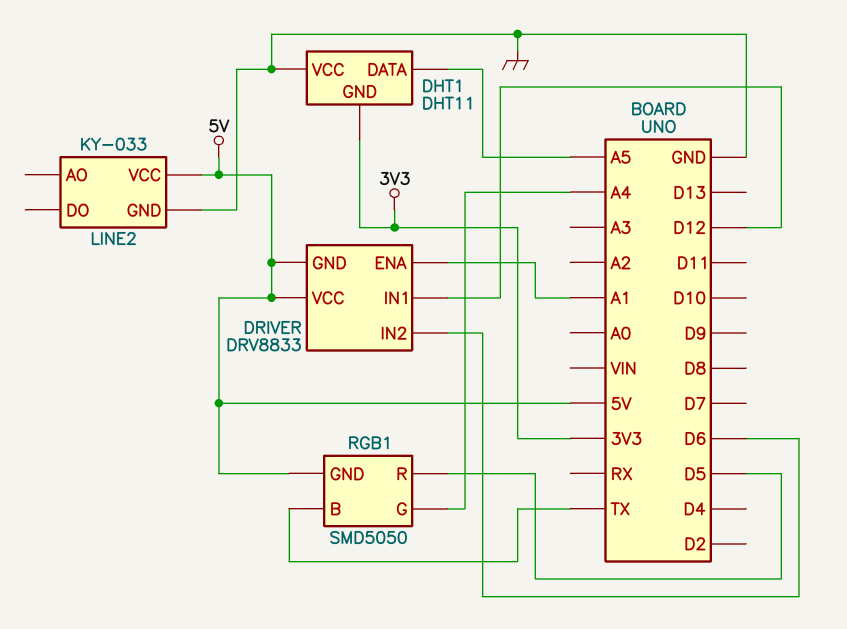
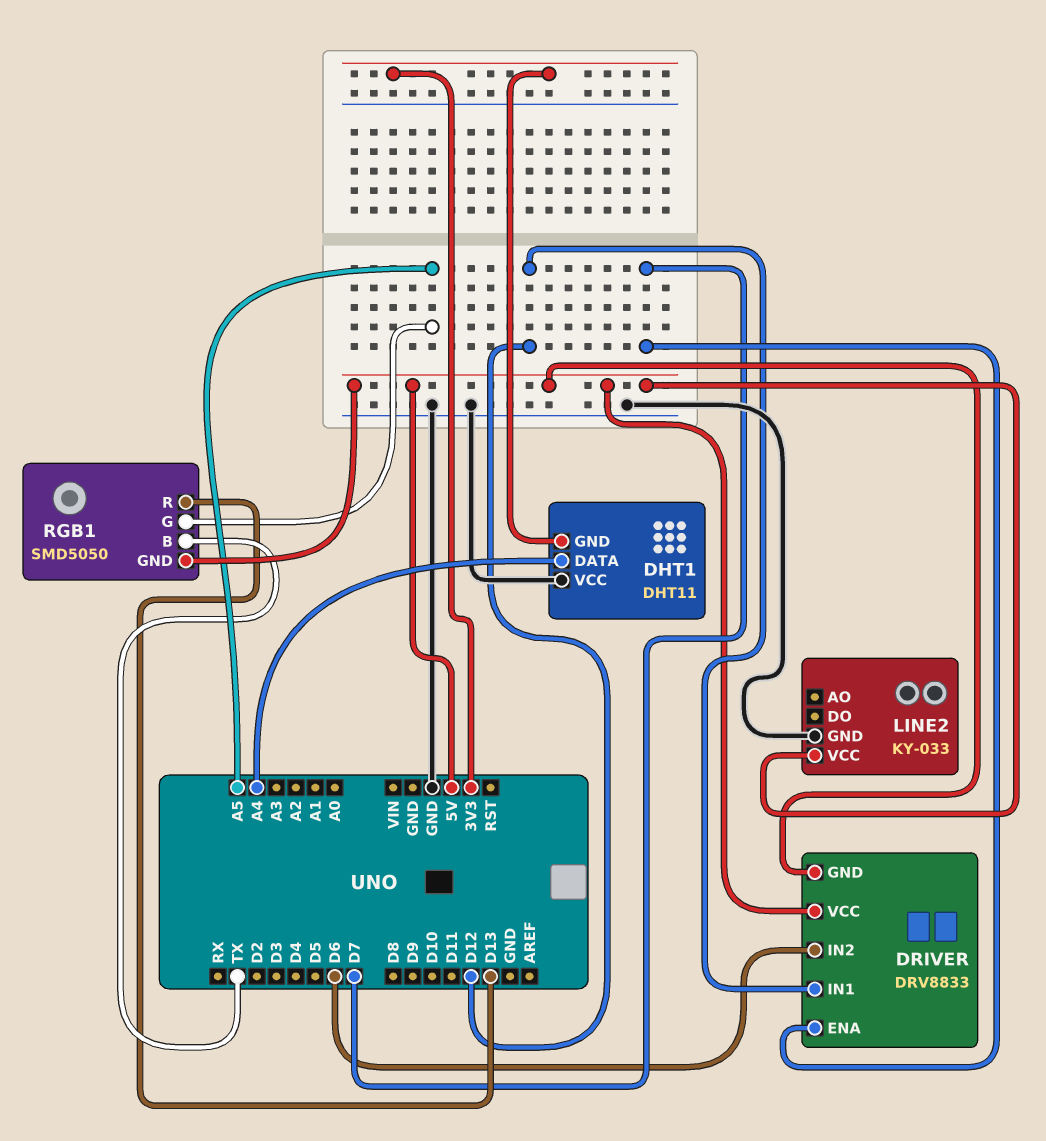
DHT1 pin DATA: A5 -> A4
DRIVER pin ENA: A1 -> D7
RGB1 pin G: A4 -> A5
RGB1 pin R: D5 -> D13

